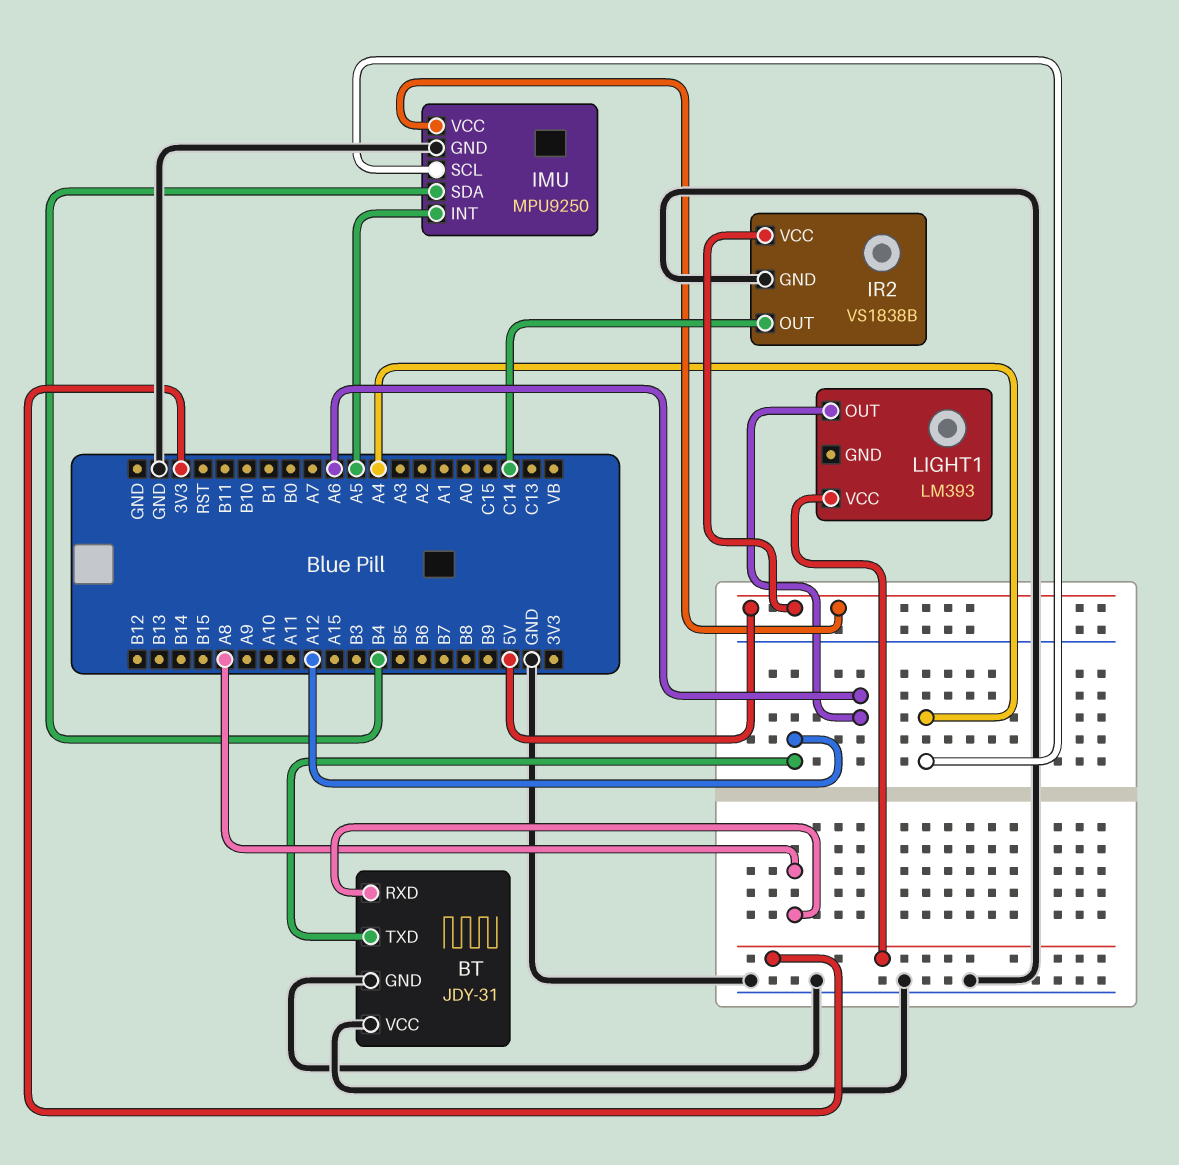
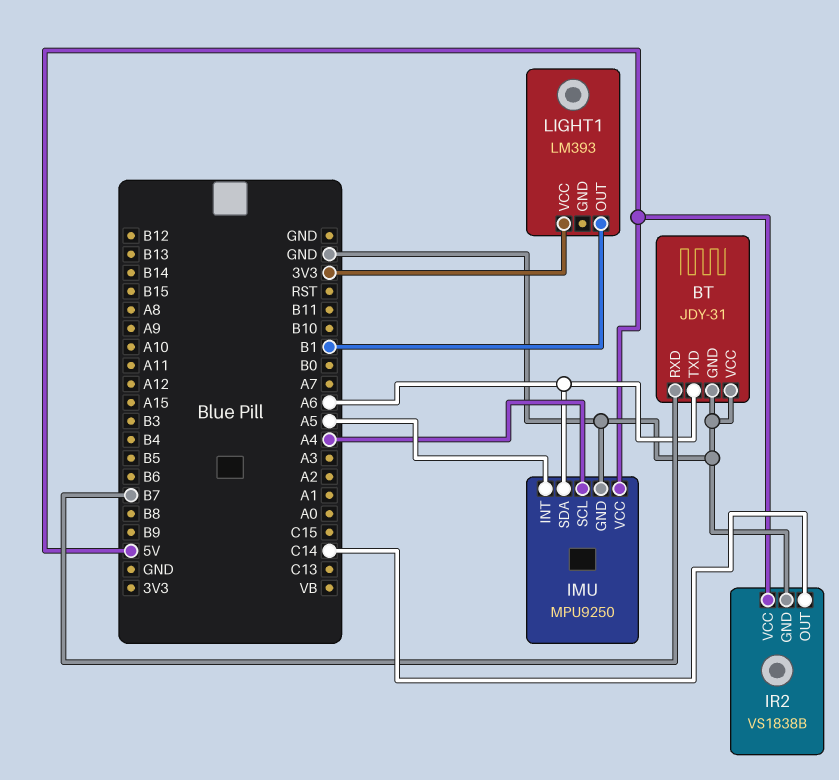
BT pin RXD: A8 -> B7
BT pin TXD: A12 -> A6
IMU pin SDA: B4 -> A6
LIGHT1 pin OUT: A6 -> B1

